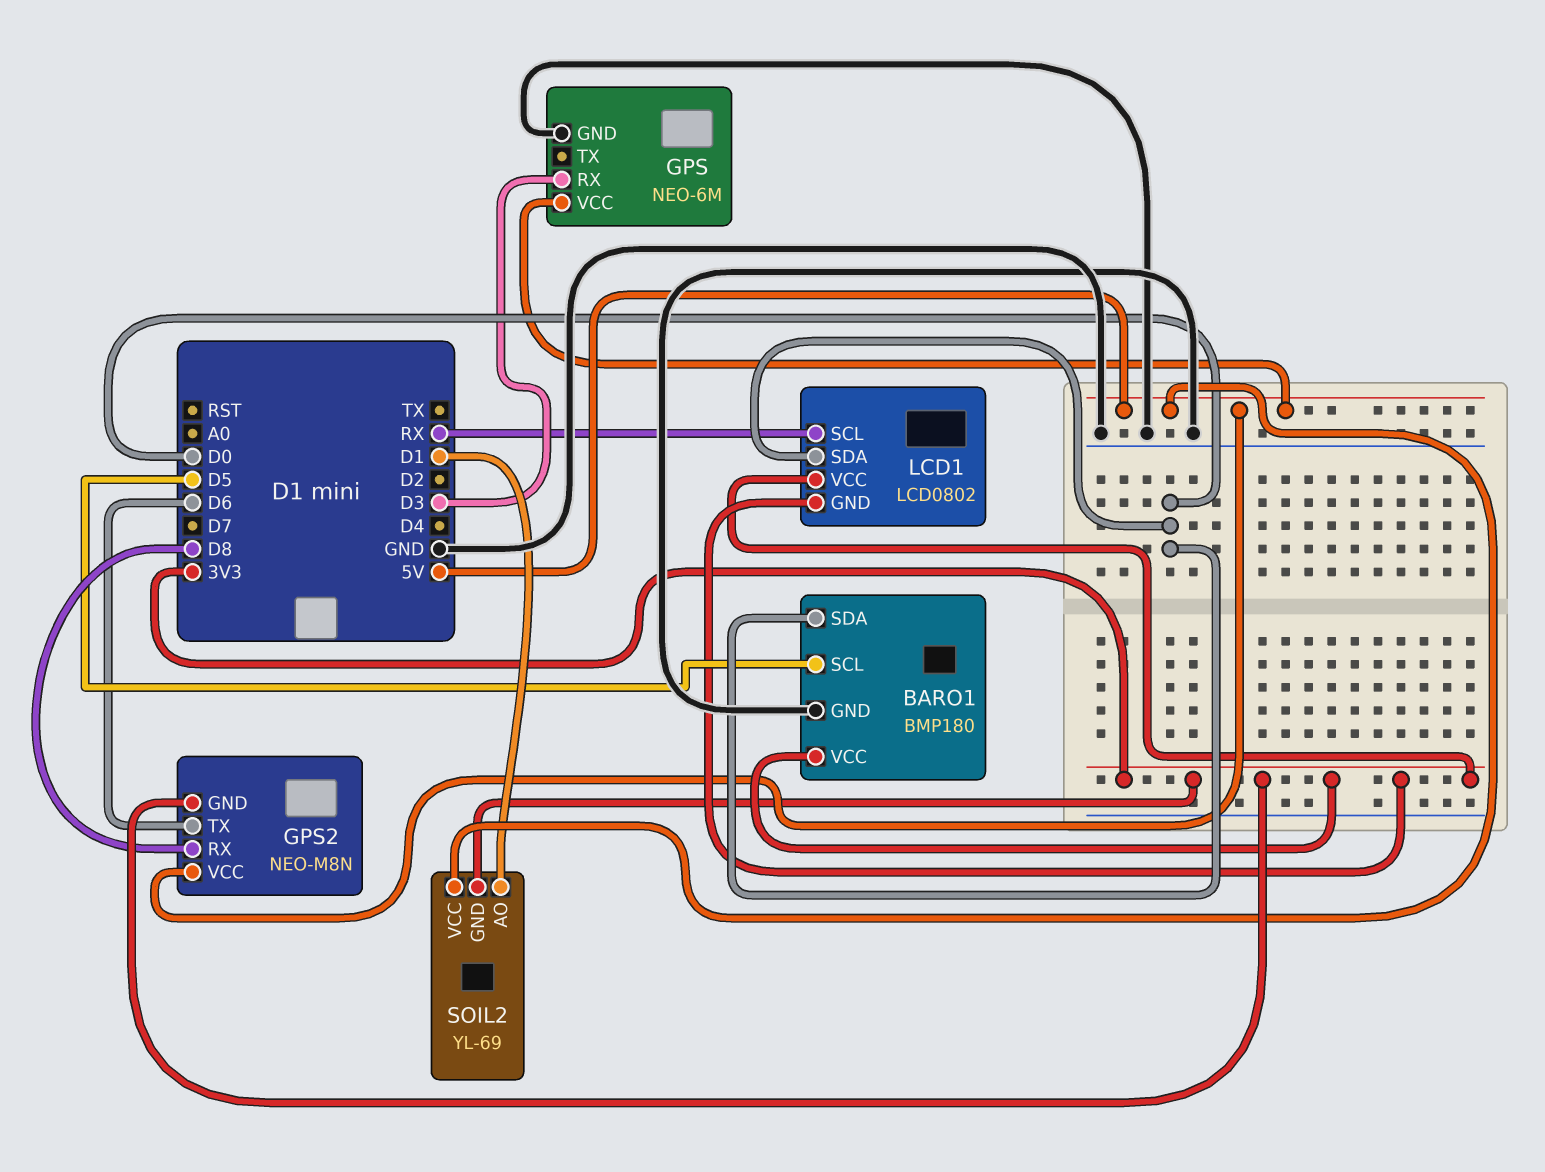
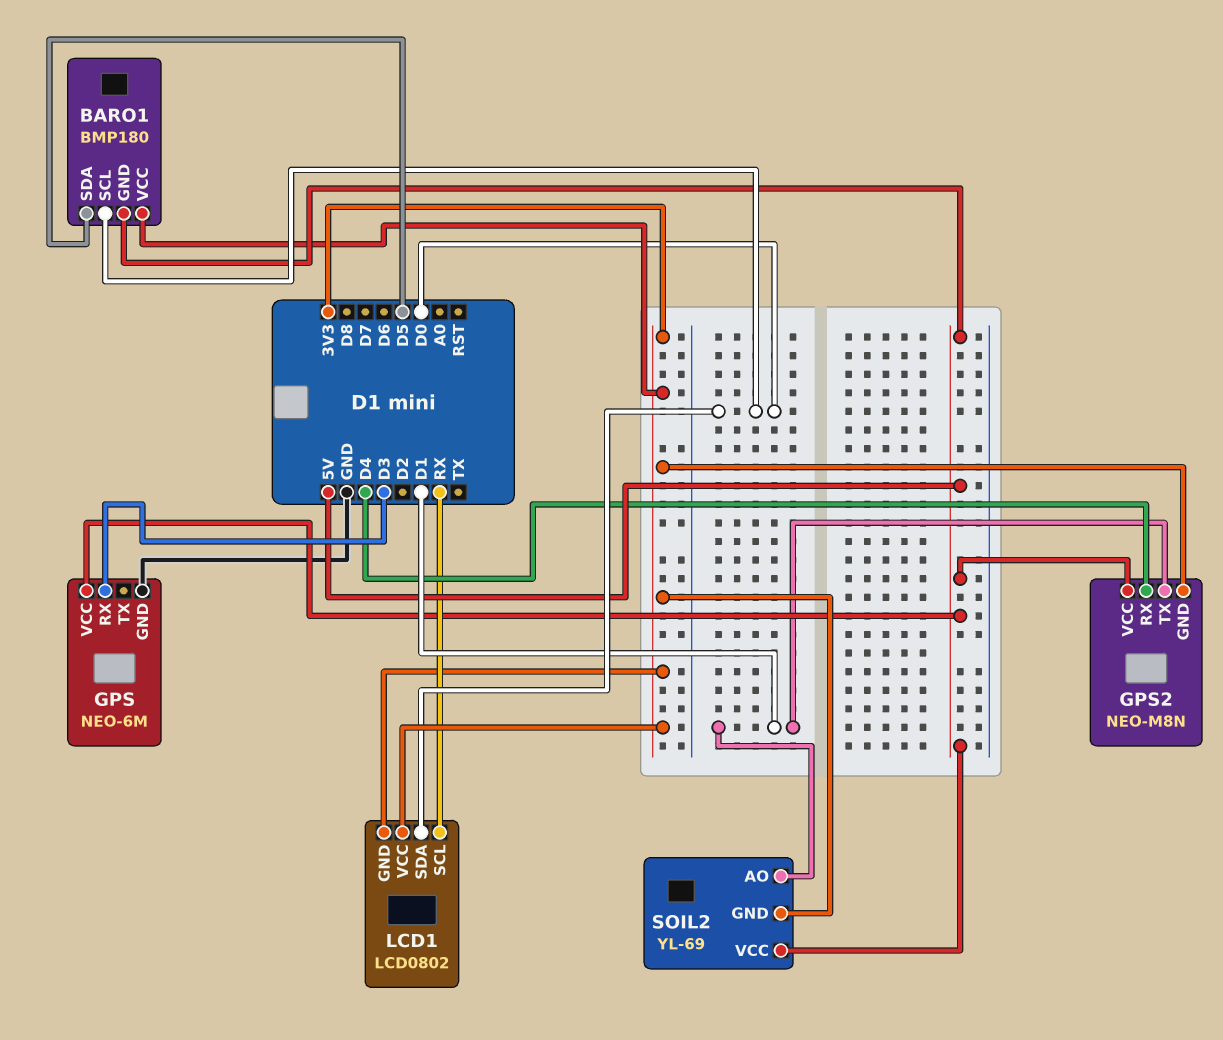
BARO1 pin GND: GND -> 5V
BARO1 pin SCL: D5 -> D0
BARO1 pin SDA: D0 -> D5
GPS2 pin RX: D8 -> D4
GPS2 pin TX: D6 -> D1

